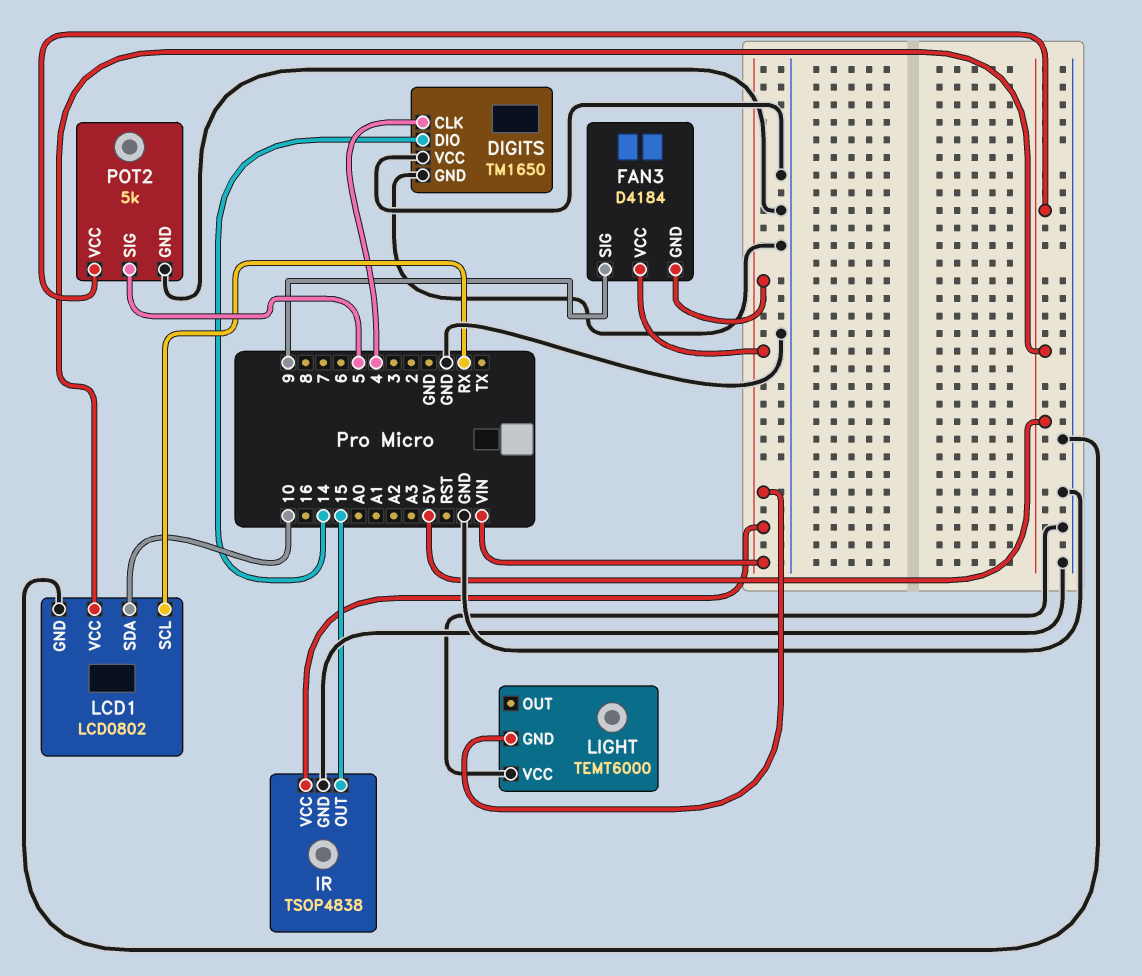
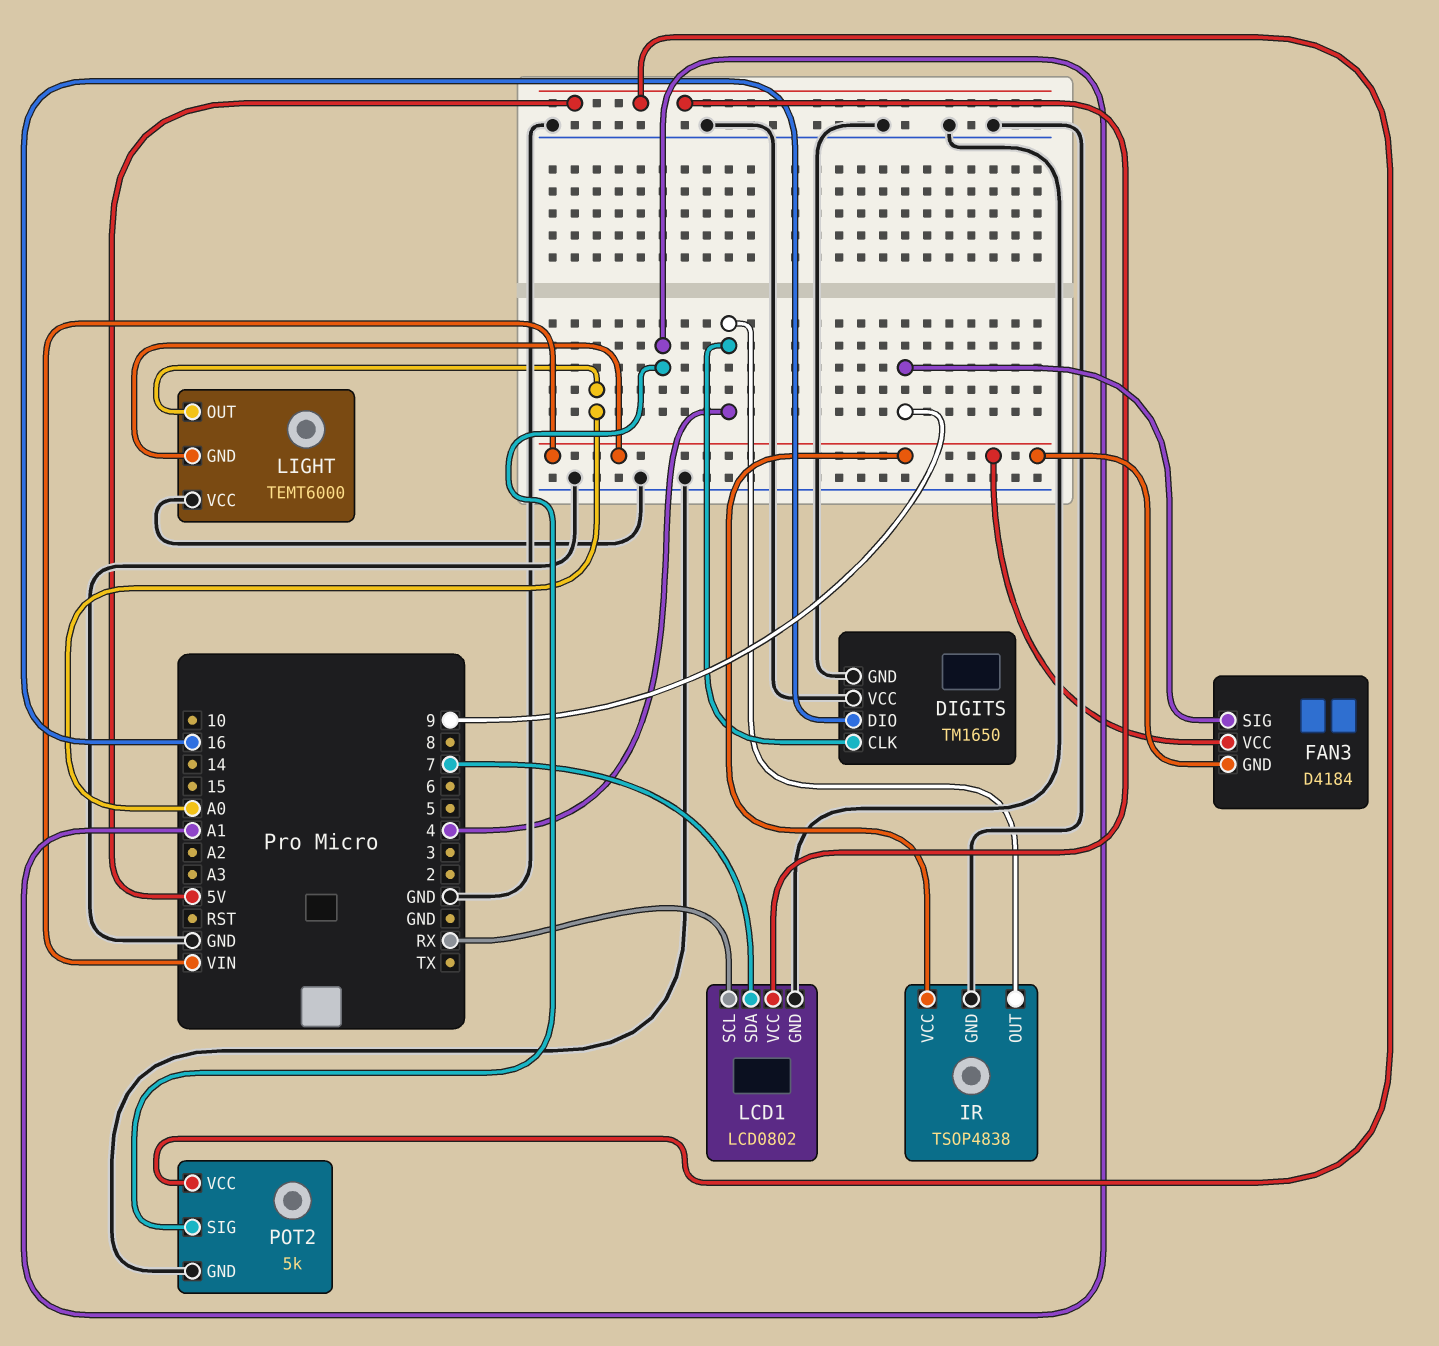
DIGITS pin DIO: 14 -> 16
IR pin OUT: 15 -> 4
LCD1 pin SDA: 10 -> 7
LIGHT pin OUT: none -> A0
POT2 pin SIG: 5 -> A1

